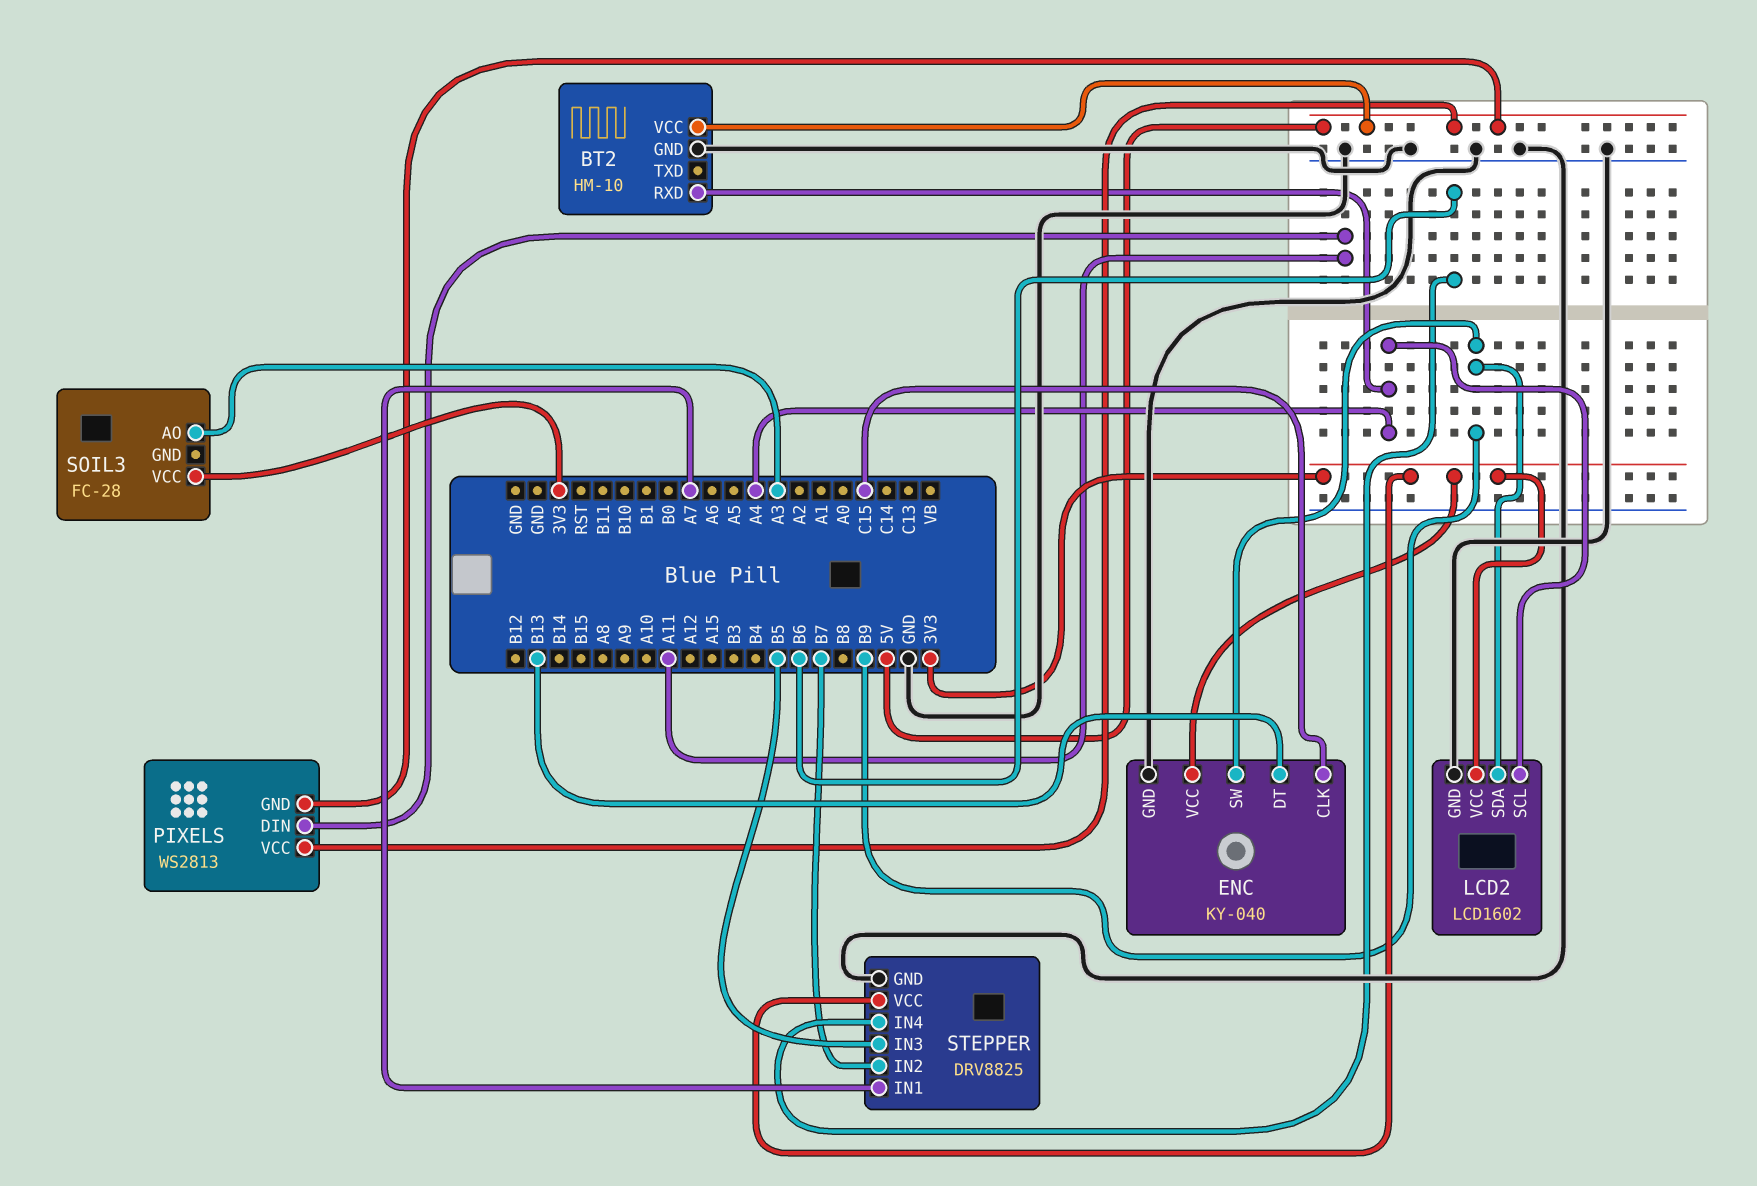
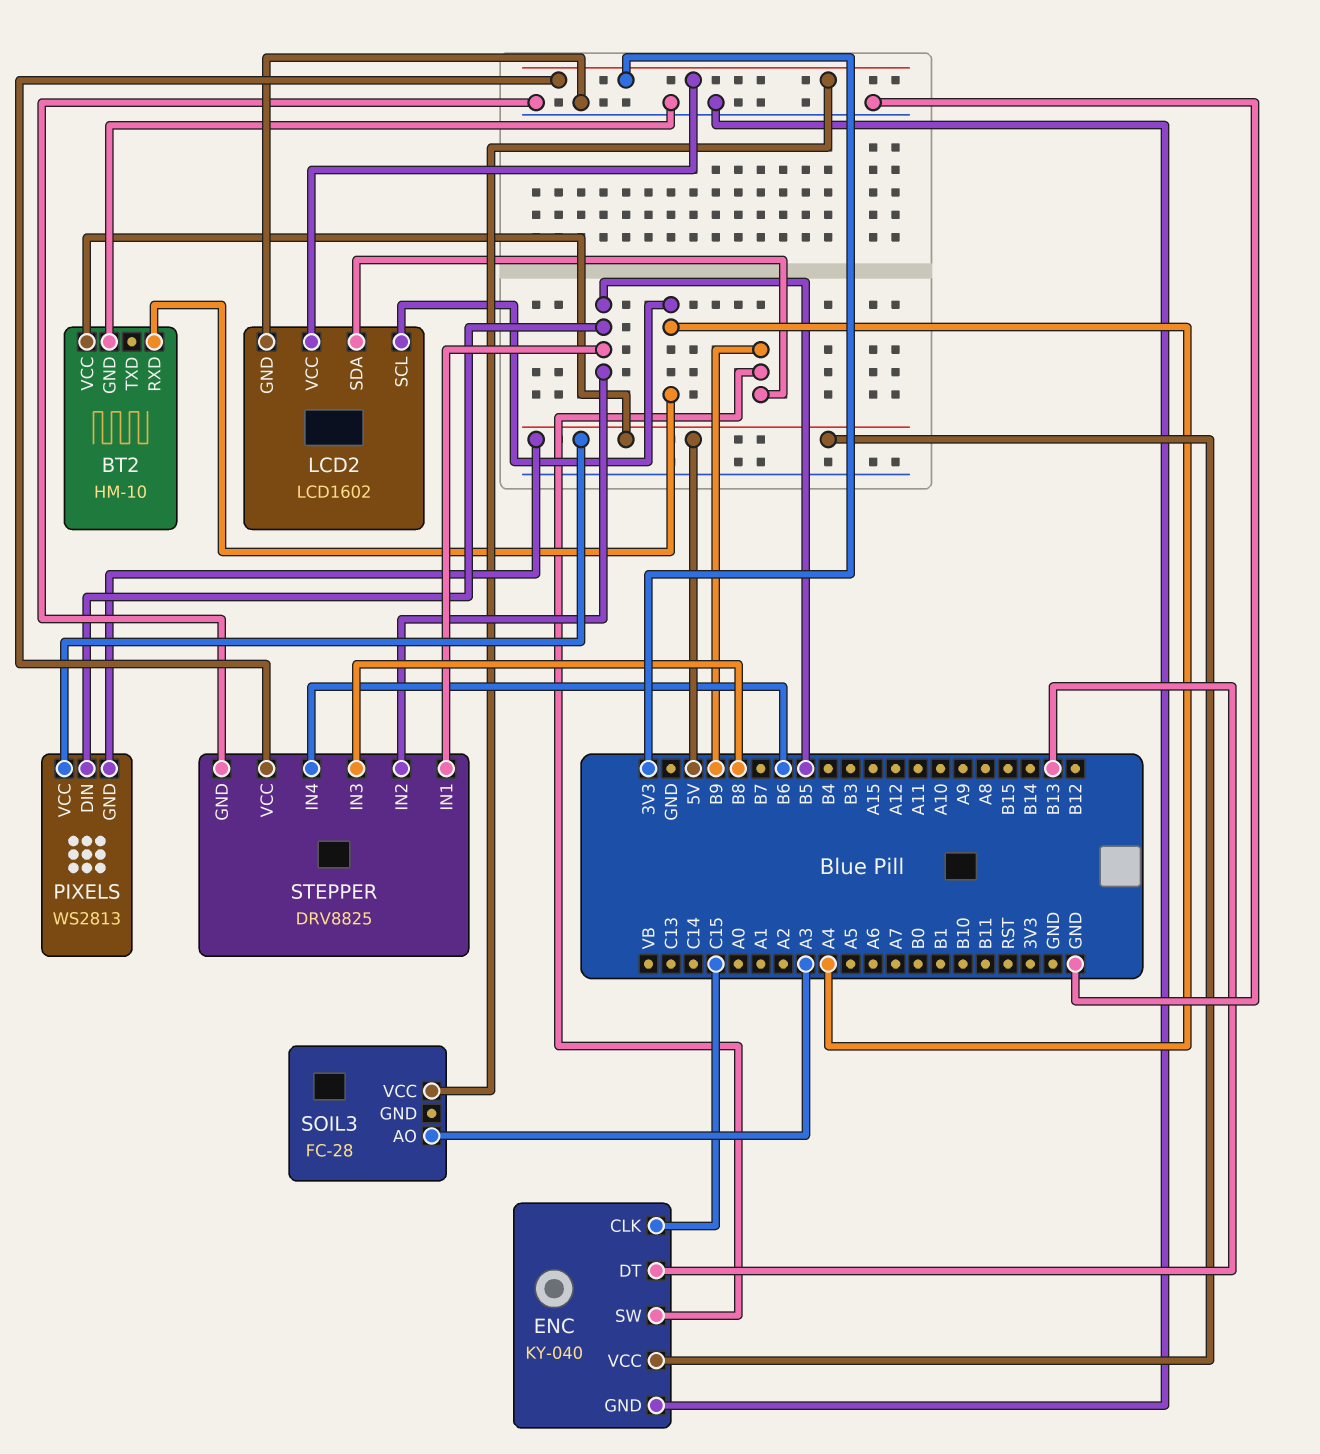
ENC pin VCC: 3V3 -> 5V
PIXELS pin DIN: A11 -> B5
STEPPER pin IN1: A7 -> B5
STEPPER pin IN2: B7 -> B5
STEPPER pin IN3: B5 -> B8

